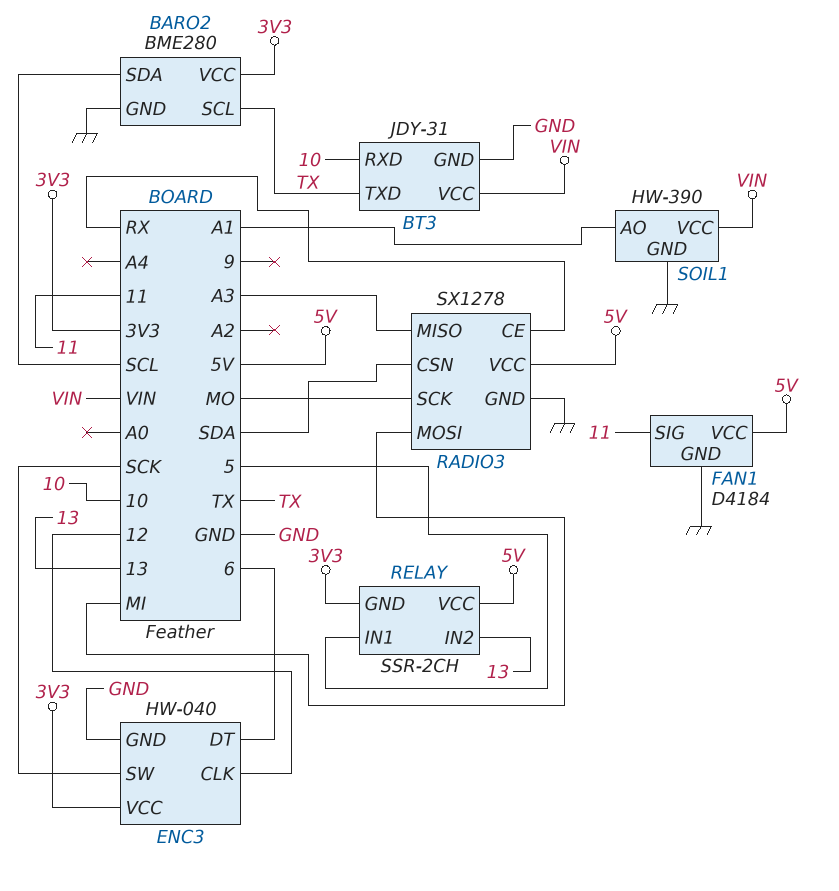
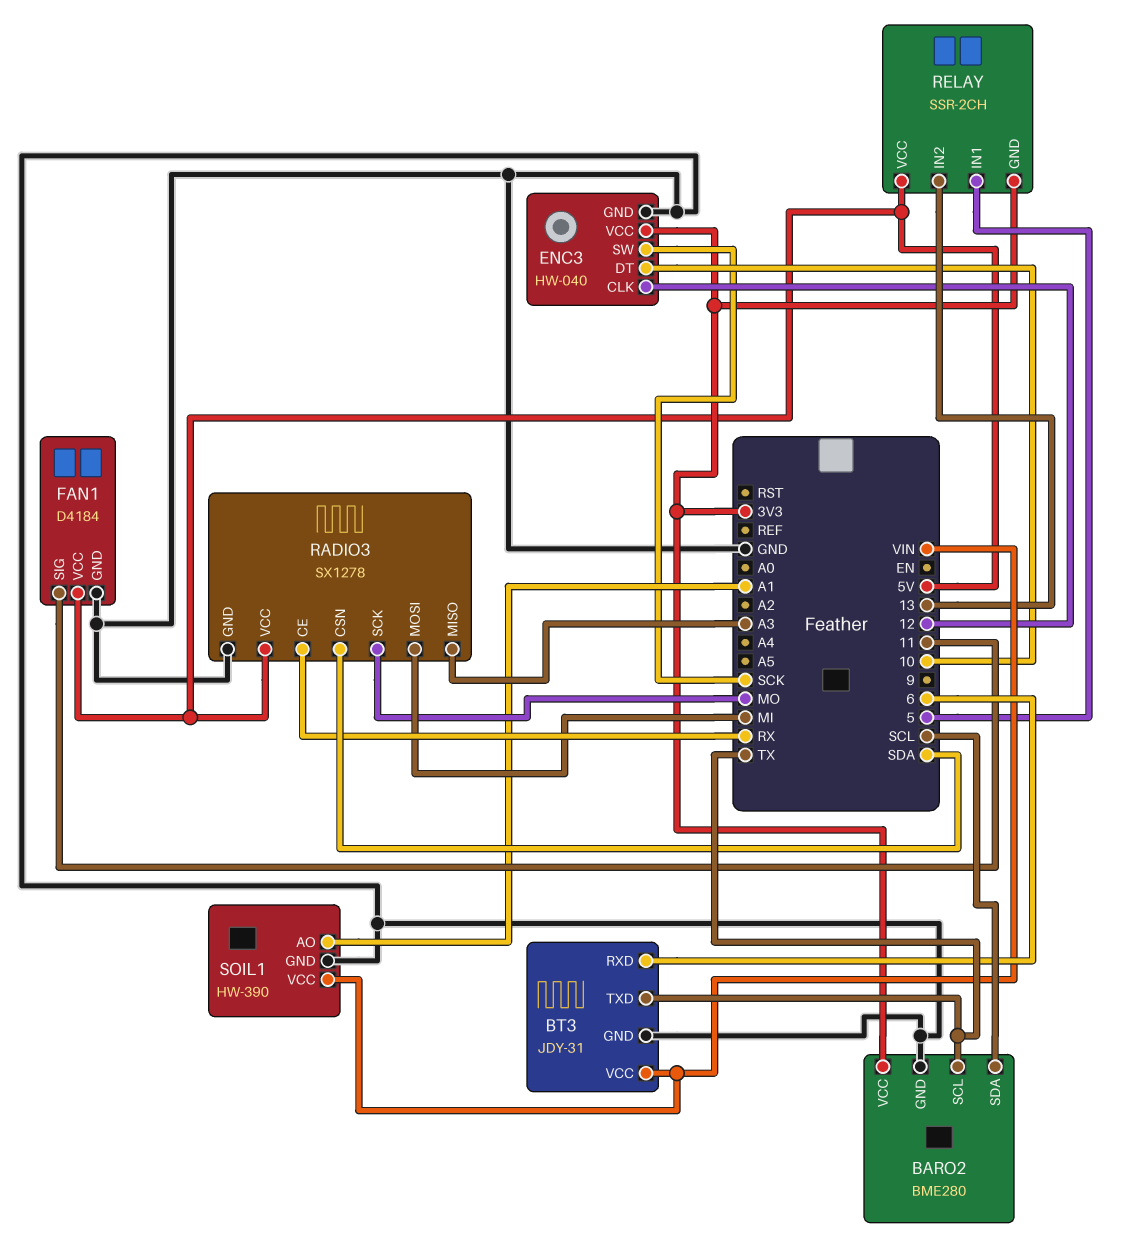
BT3 pin RXD: 10 -> 6
ENC3 pin DT: 6 -> 10

